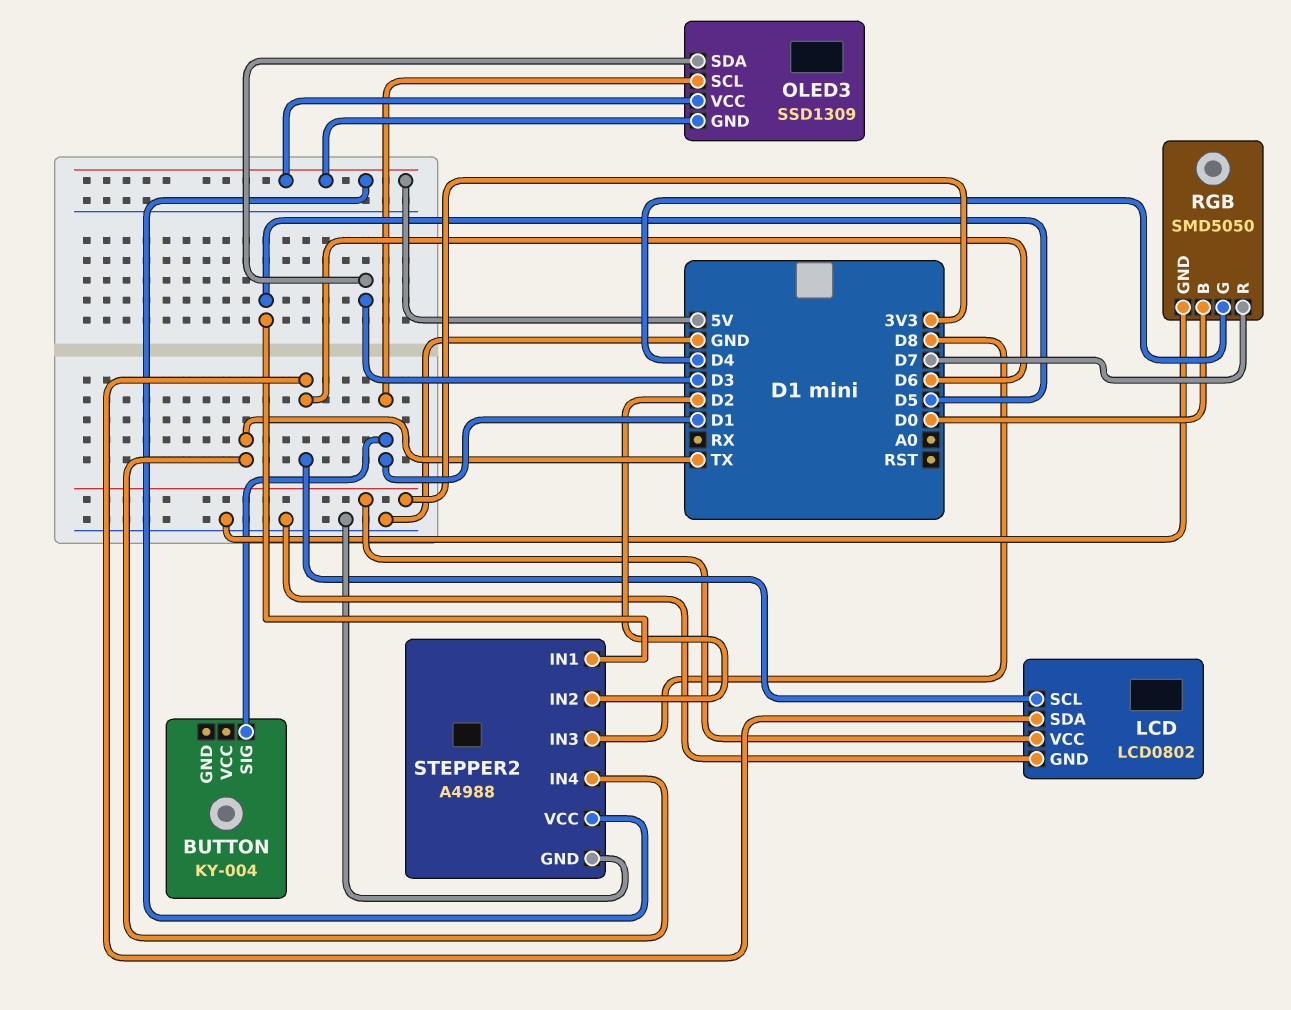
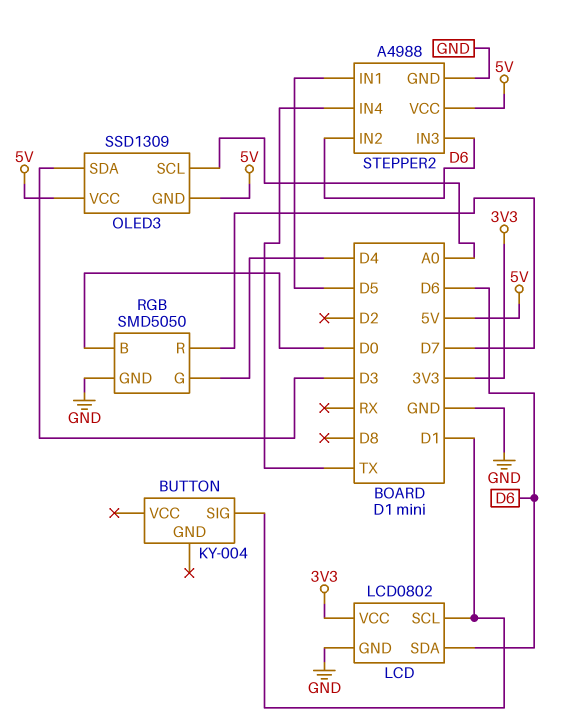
LCD pin SCL: D6 -> D1
OLED3 pin SCL: D1 -> A0
STEPPER2 pin IN2: D2 -> D6
STEPPER2 pin IN3: D8 -> D6

